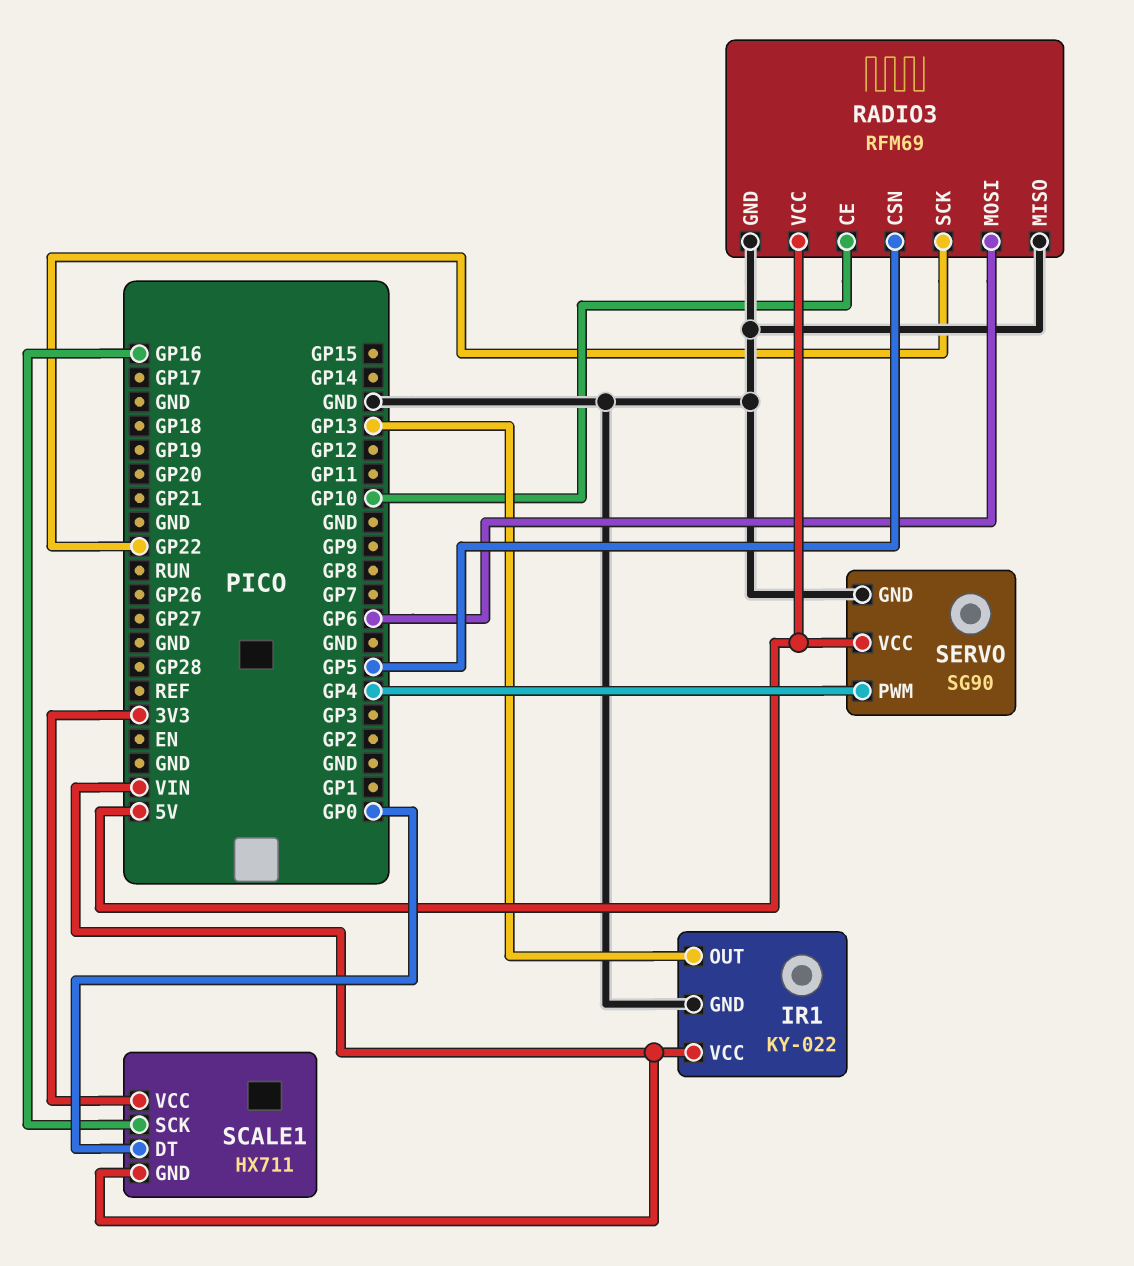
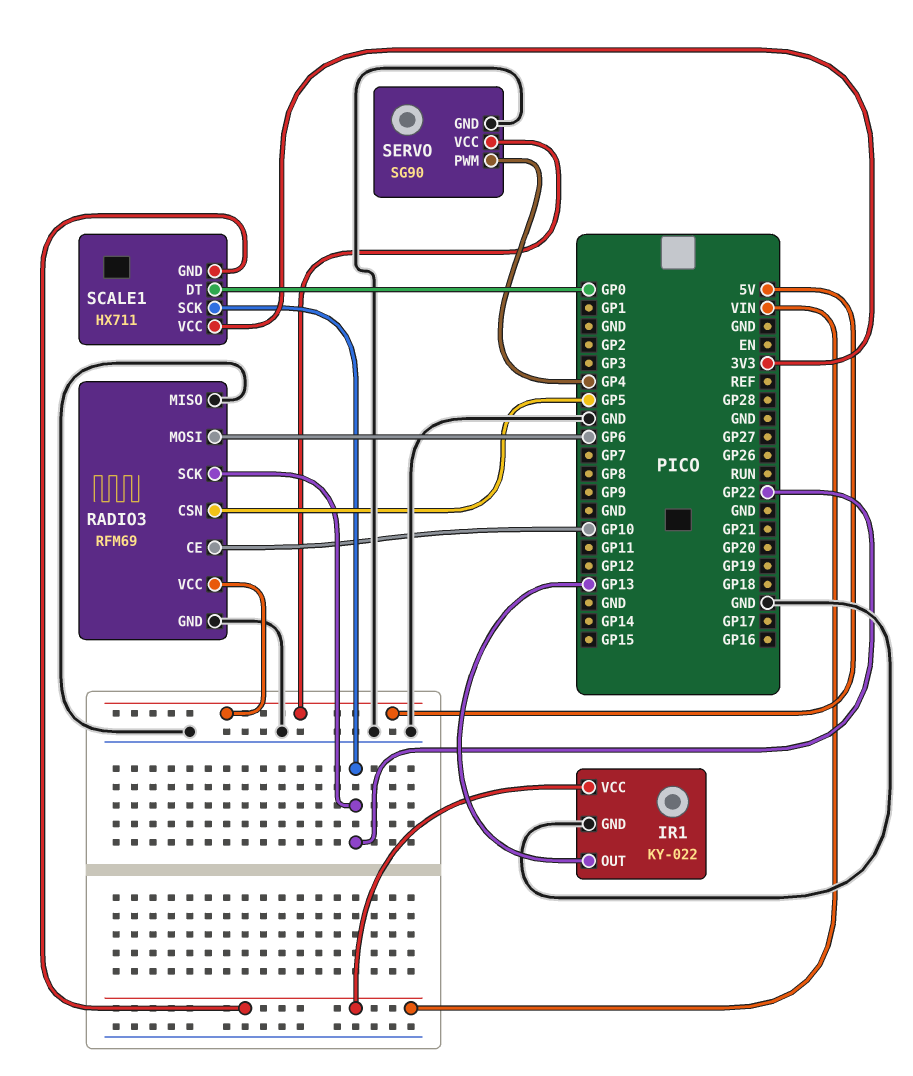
SCALE1 pin SCK: GP16 -> GP22

